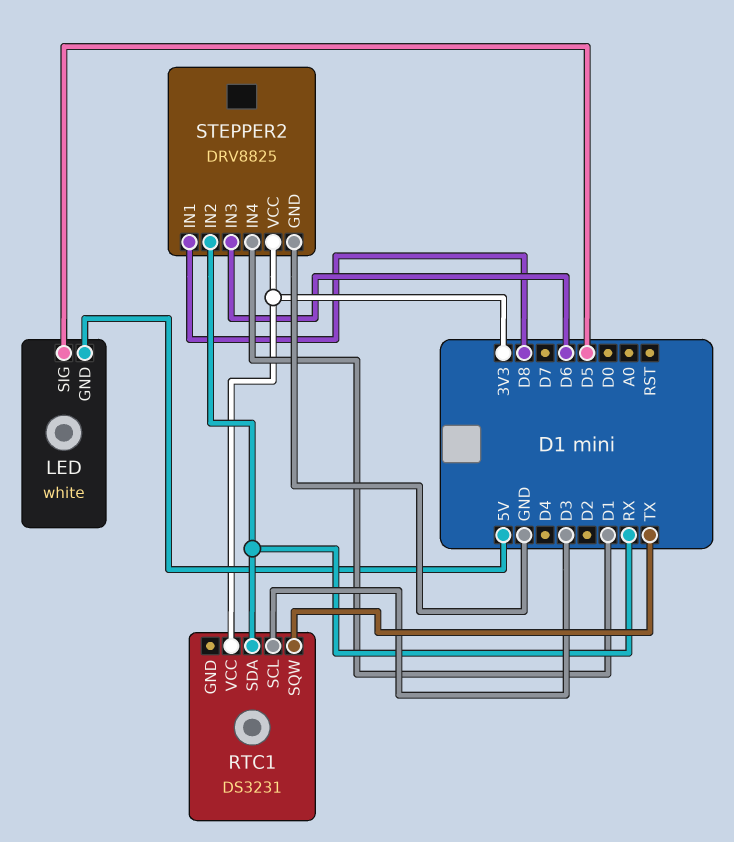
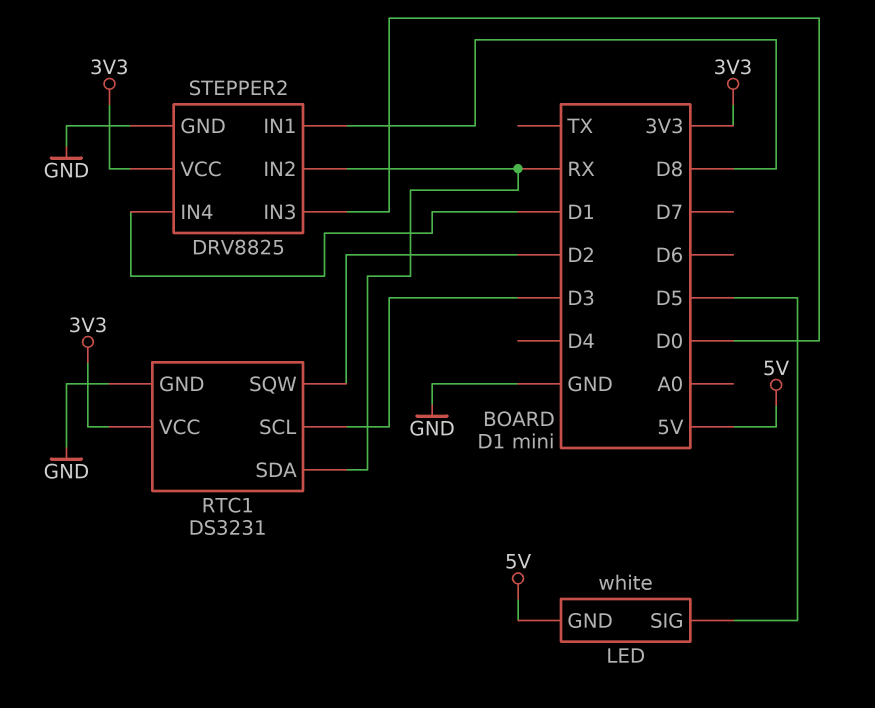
RTC1 pin GND: none -> GND
RTC1 pin SQW: TX -> D2
STEPPER2 pin IN3: D6 -> D0

